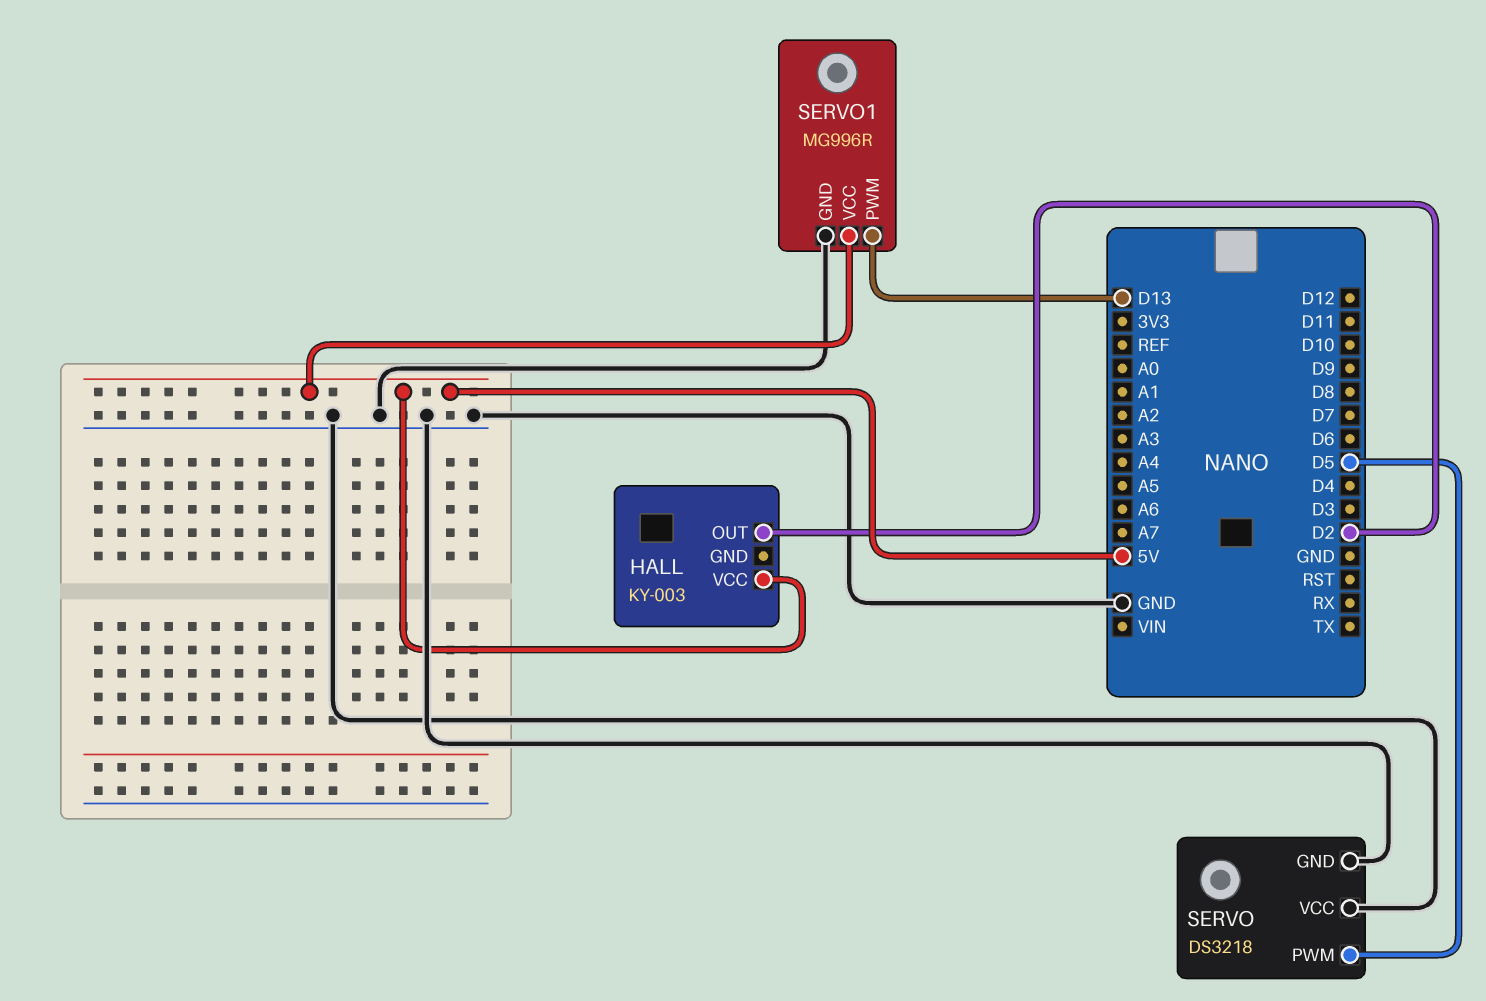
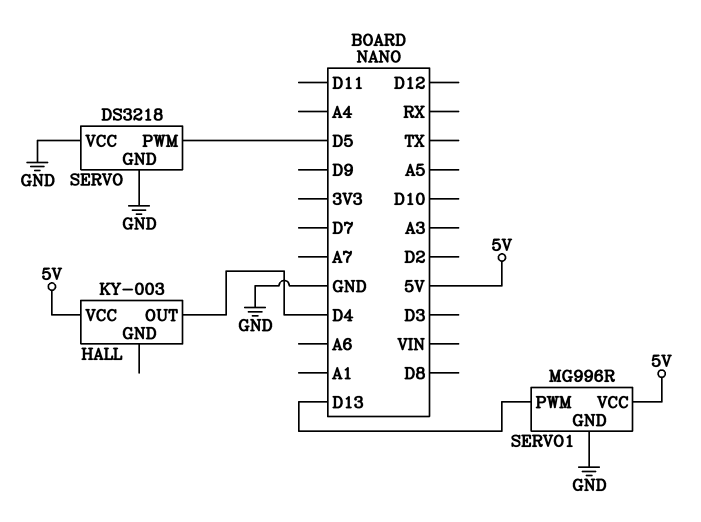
HALL pin OUT: D2 -> D4

